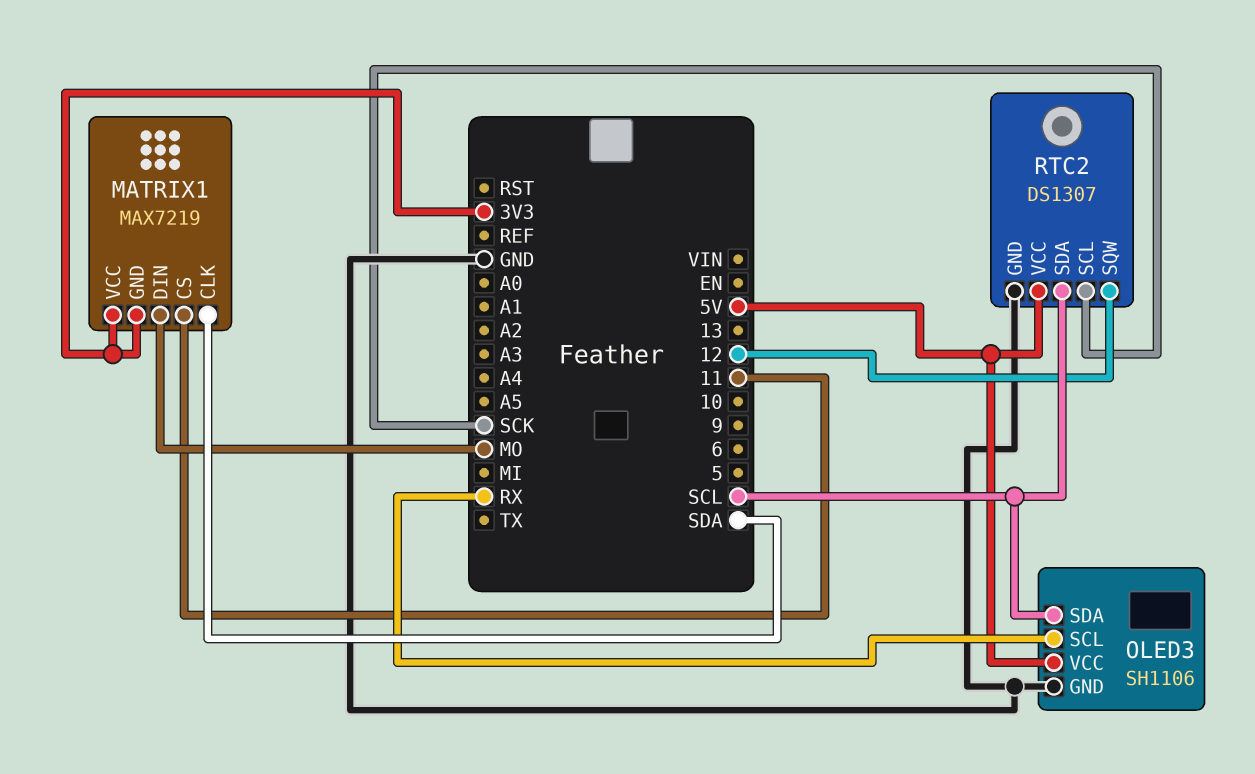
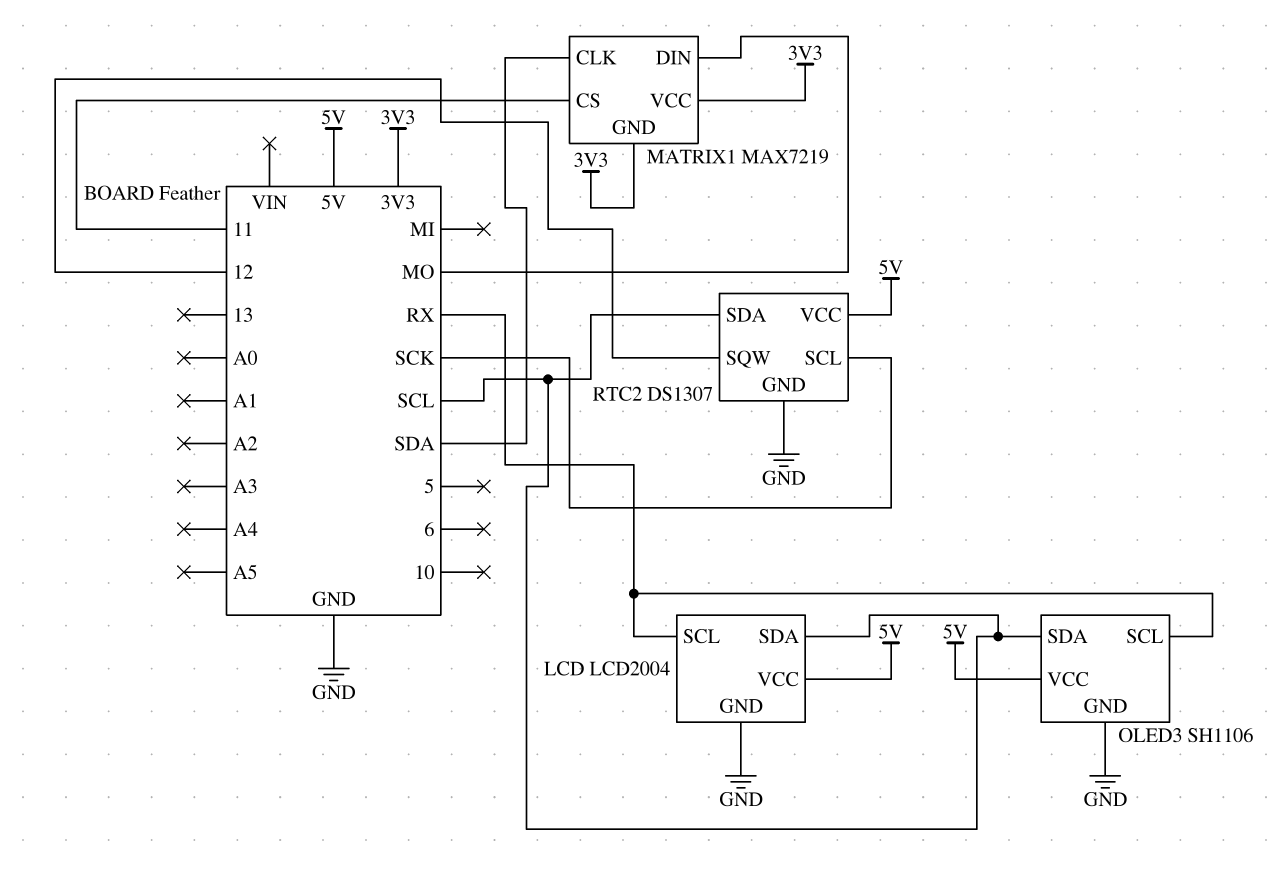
LCD: none -> LCD2004
LCD pin GND: none -> GND
LCD pin SCL: none -> RX
LCD pin SDA: none -> SCL
LCD pin VCC: none -> 5V

